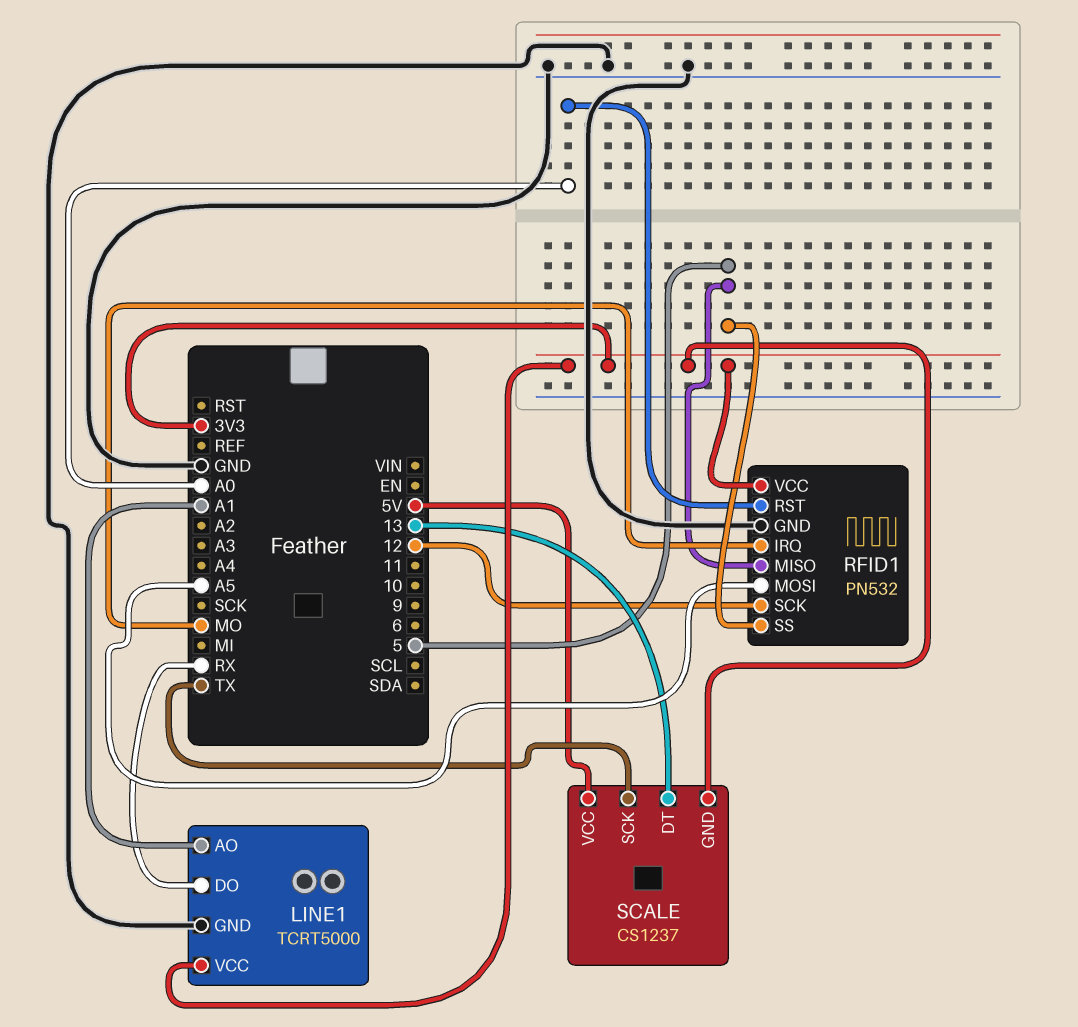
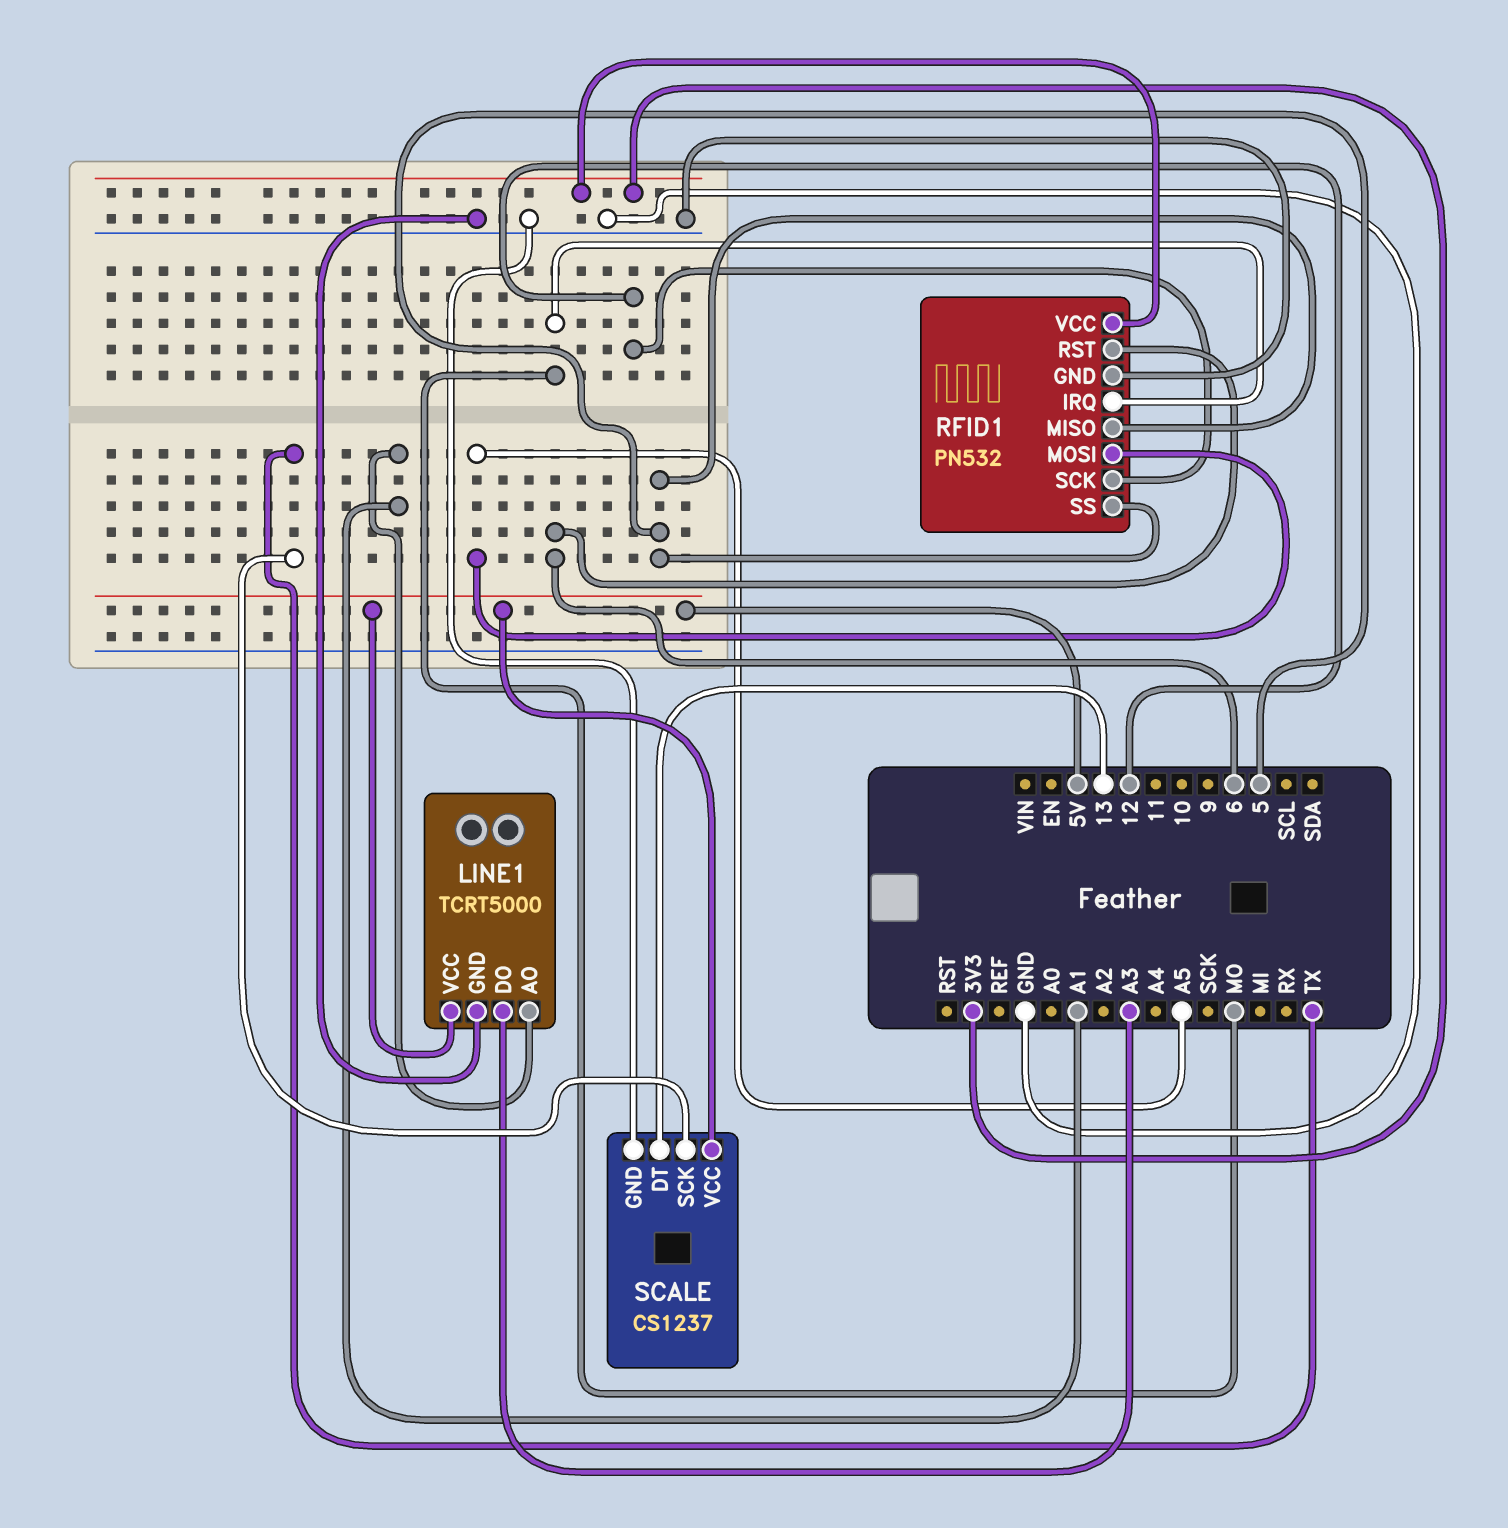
LINE1 pin DO: RX -> A3
LINE1 pin VCC: 3V3 -> 5V
RFID1 pin RST: A0 -> 6
SCALE pin GND: 3V3 -> GND

